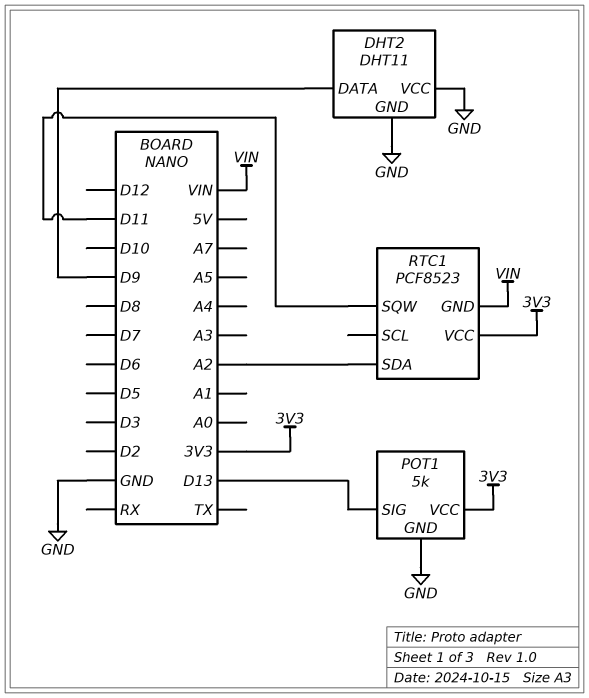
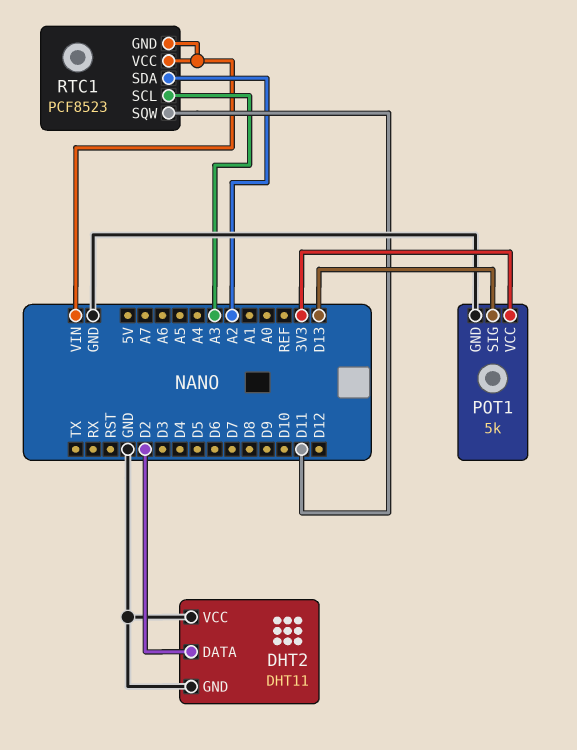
DHT2 pin DATA: D9 -> D2
RTC1 pin SCL: none -> A3
RTC1 pin VCC: 3V3 -> VIN

